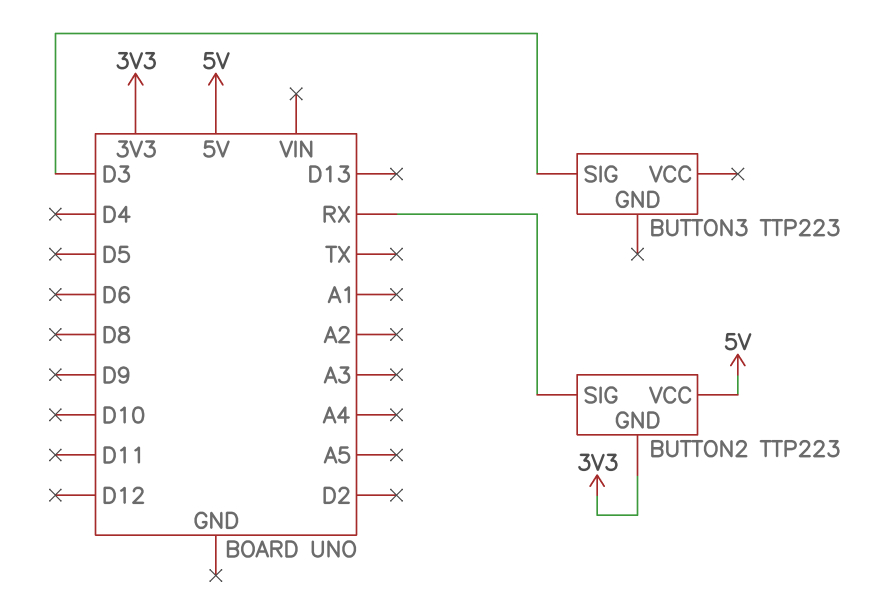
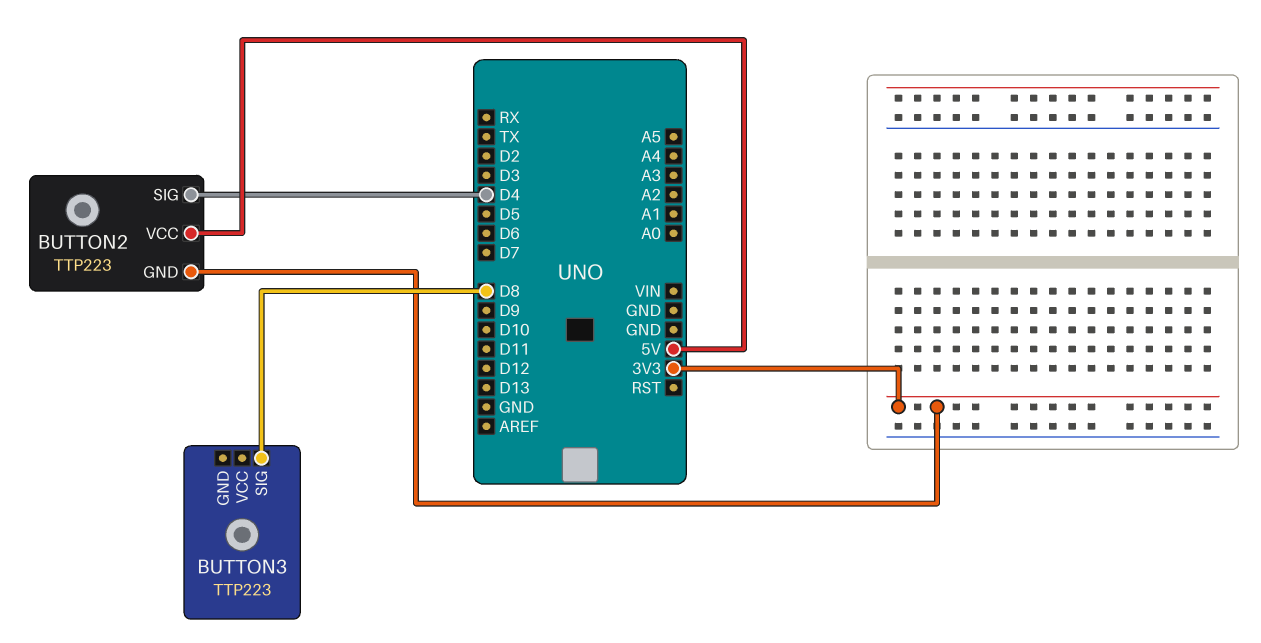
BUTTON2 pin SIG: RX -> D4
BUTTON3 pin SIG: D3 -> D8

